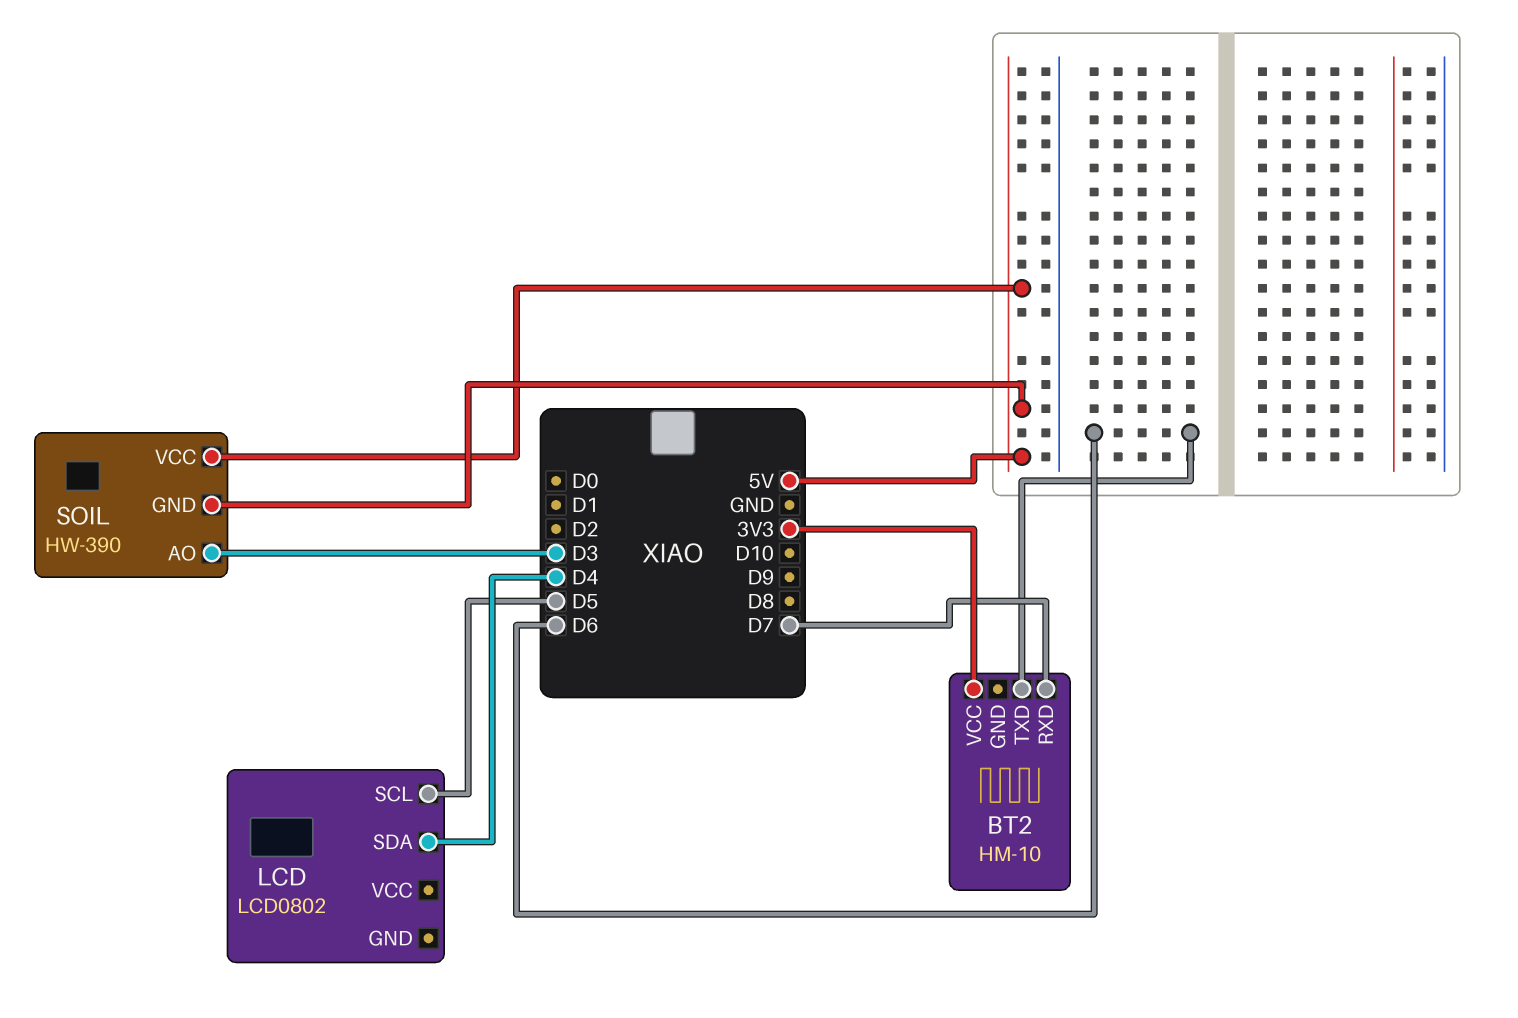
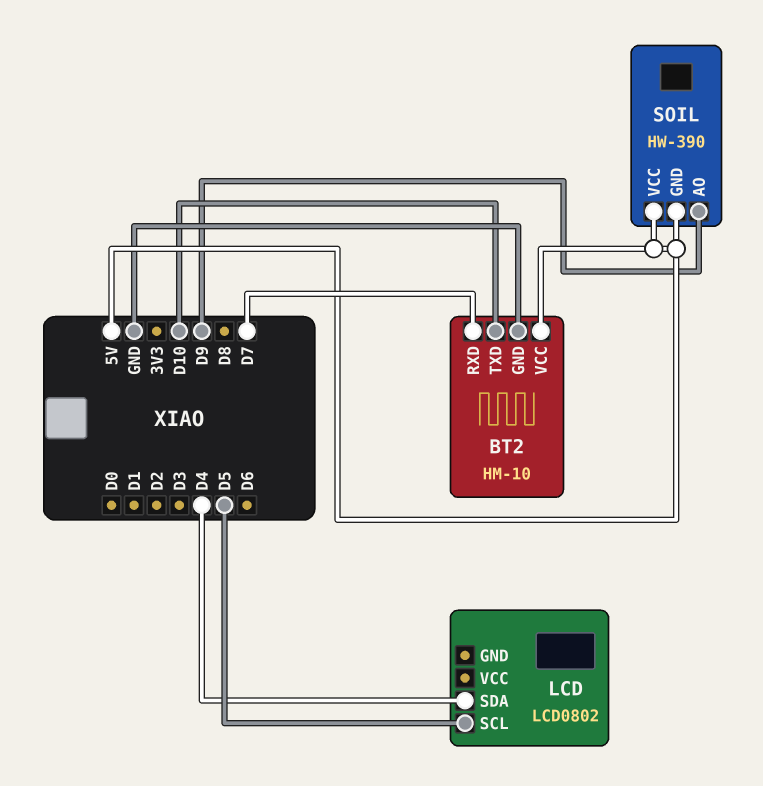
BT2 pin GND: none -> GND
BT2 pin TXD: D6 -> D10
BT2 pin VCC: 3V3 -> 5V
SOIL pin AO: D3 -> D9

